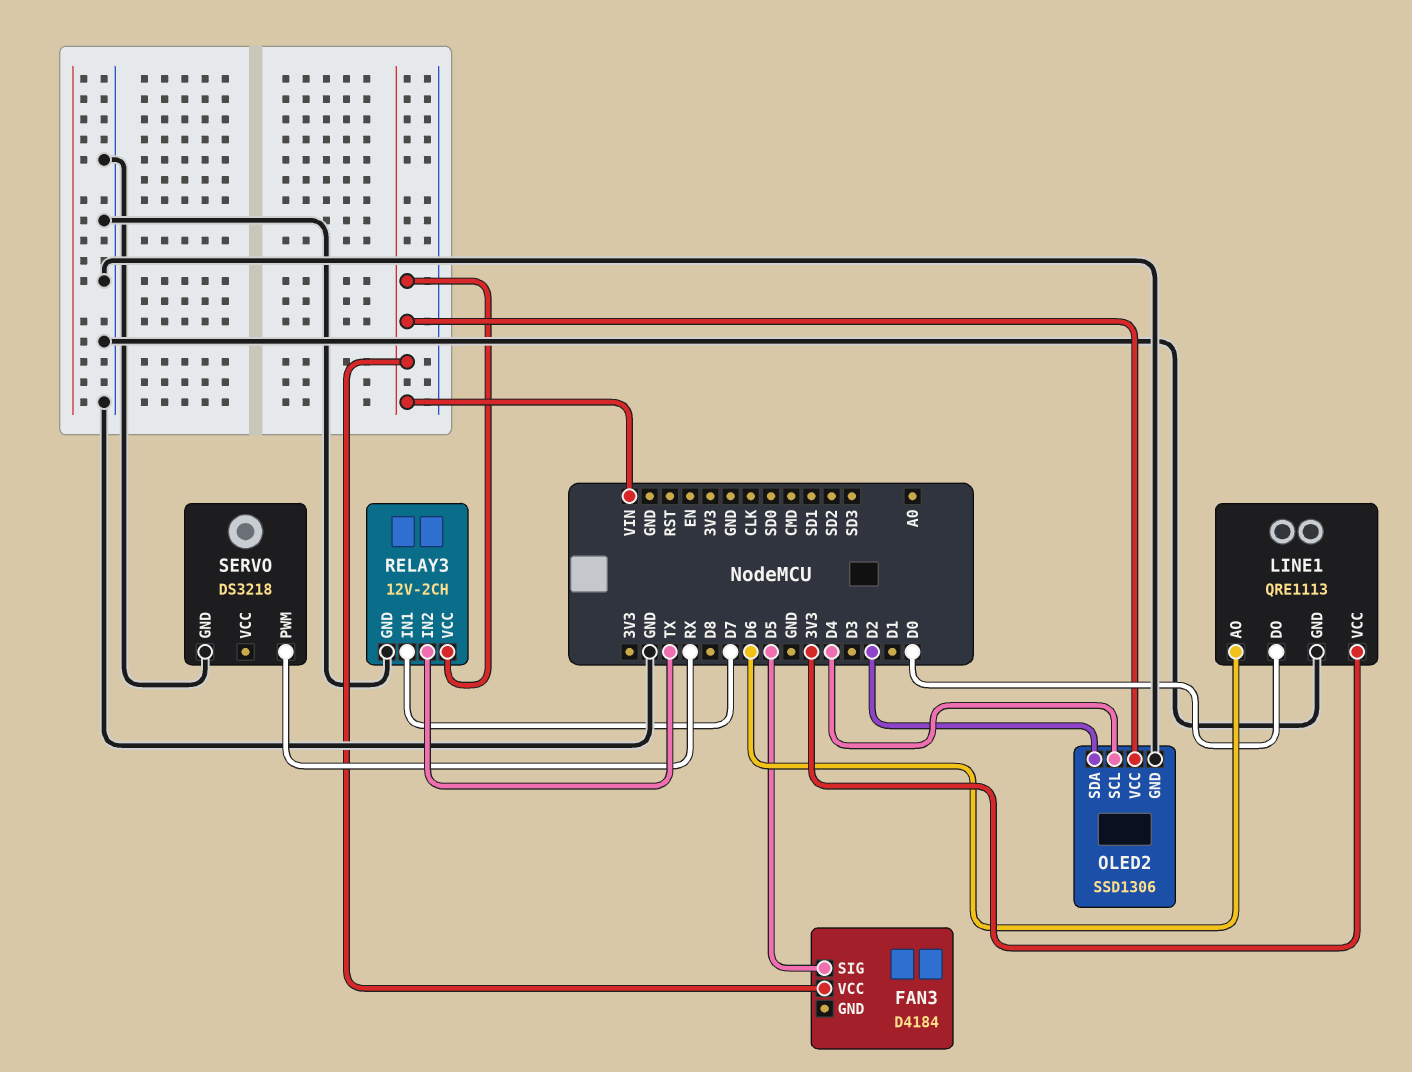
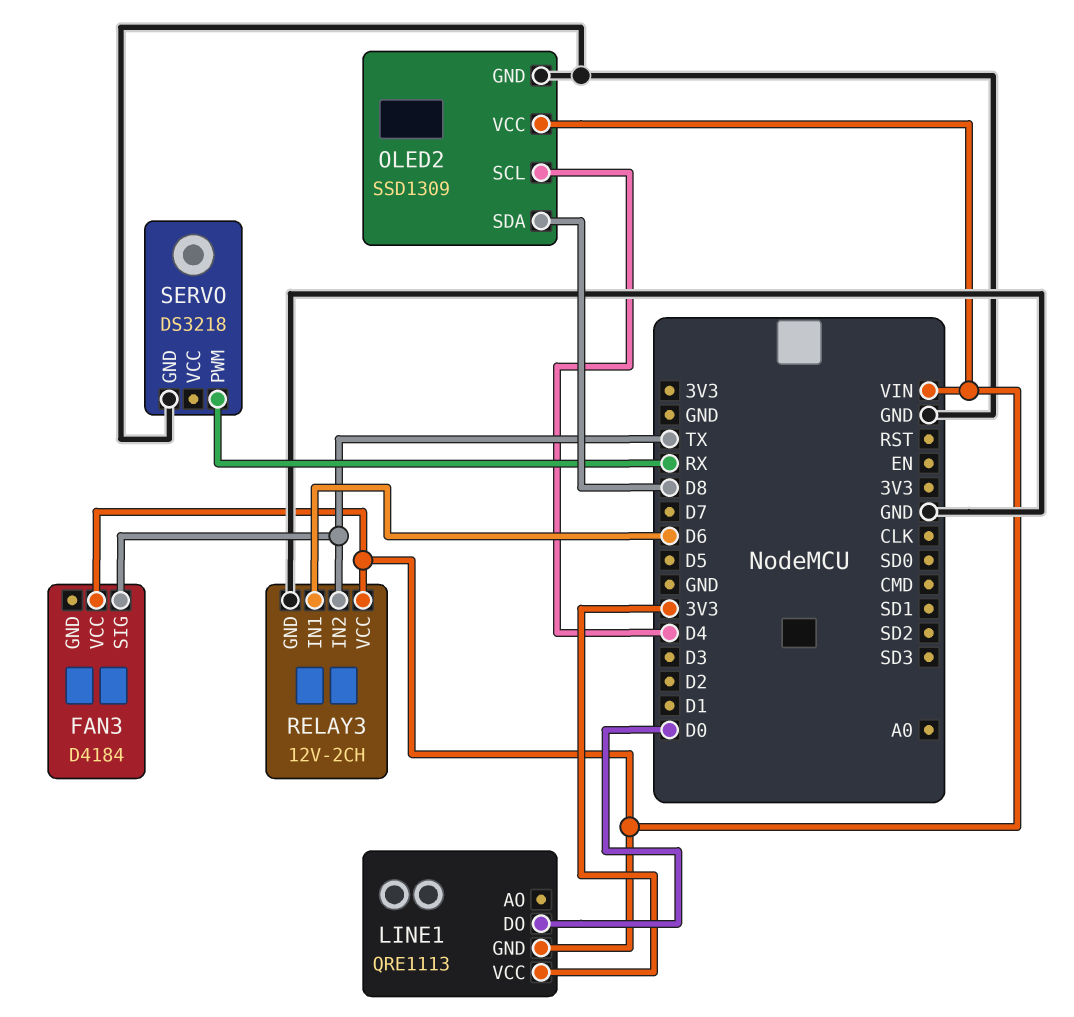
FAN3 pin SIG: D5 -> TX
LINE1 pin AO: D6 -> none
LINE1 pin GND: GND -> VIN
OLED2: SSD1306 -> SSD1309
OLED2 pin SDA: D2 -> D8
RELAY3 pin IN1: D7 -> D6

